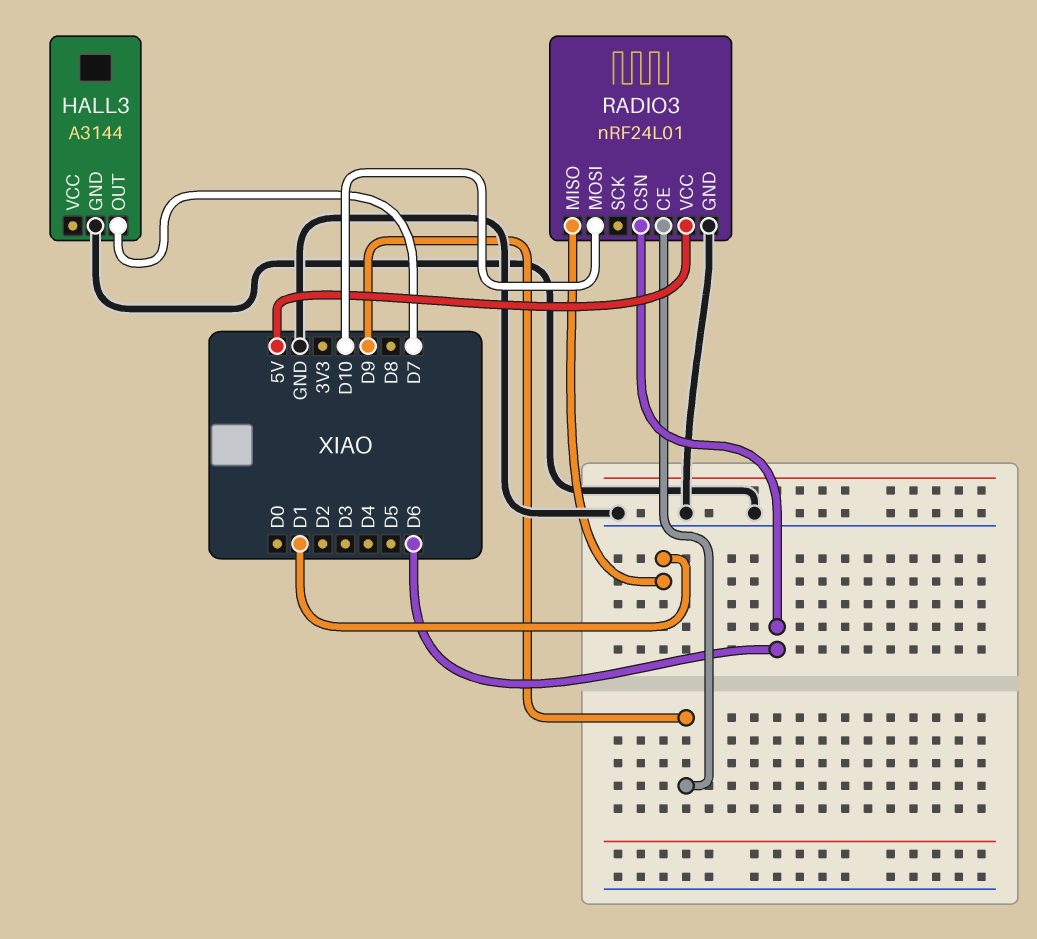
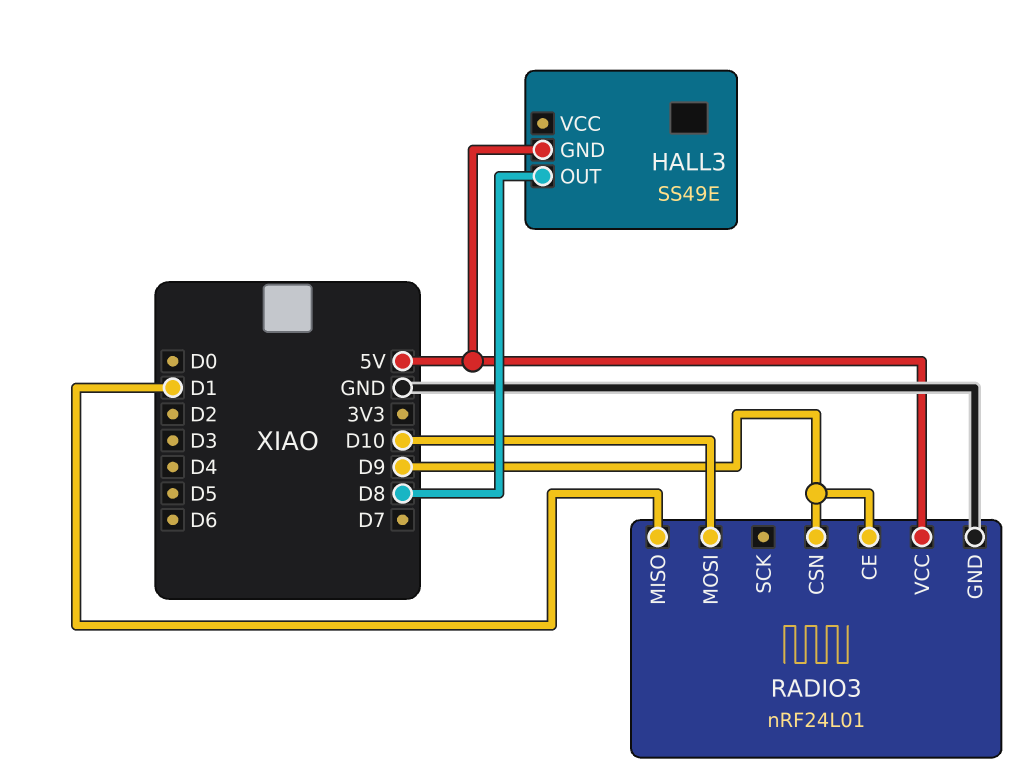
HALL3: A3144 -> SS49E
HALL3 pin GND: GND -> 5V
HALL3 pin OUT: D7 -> D8
RADIO3 pin CSN: D6 -> D9

